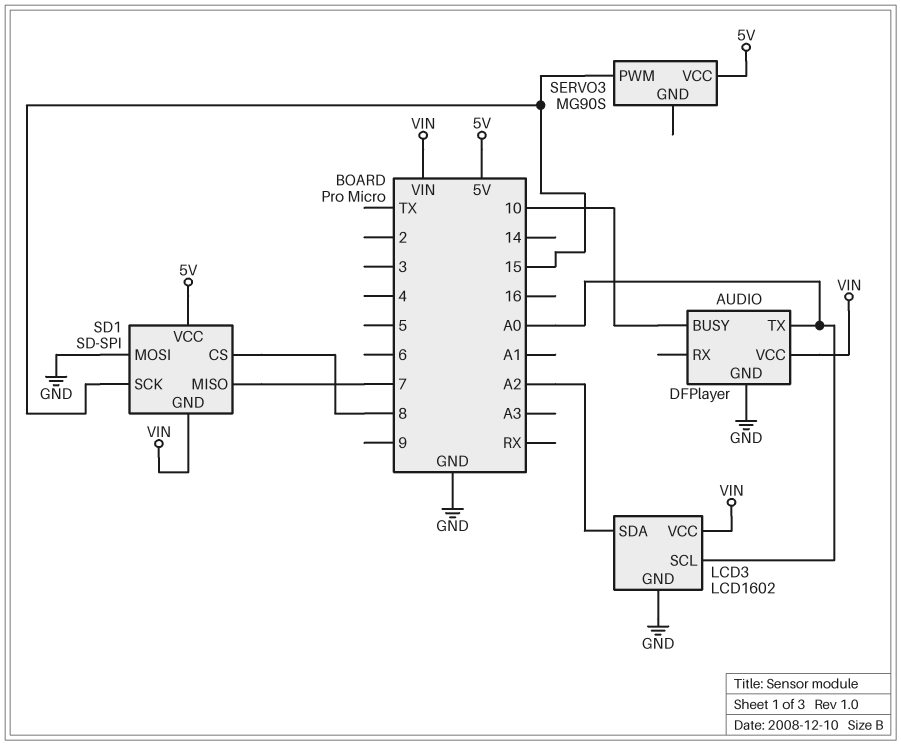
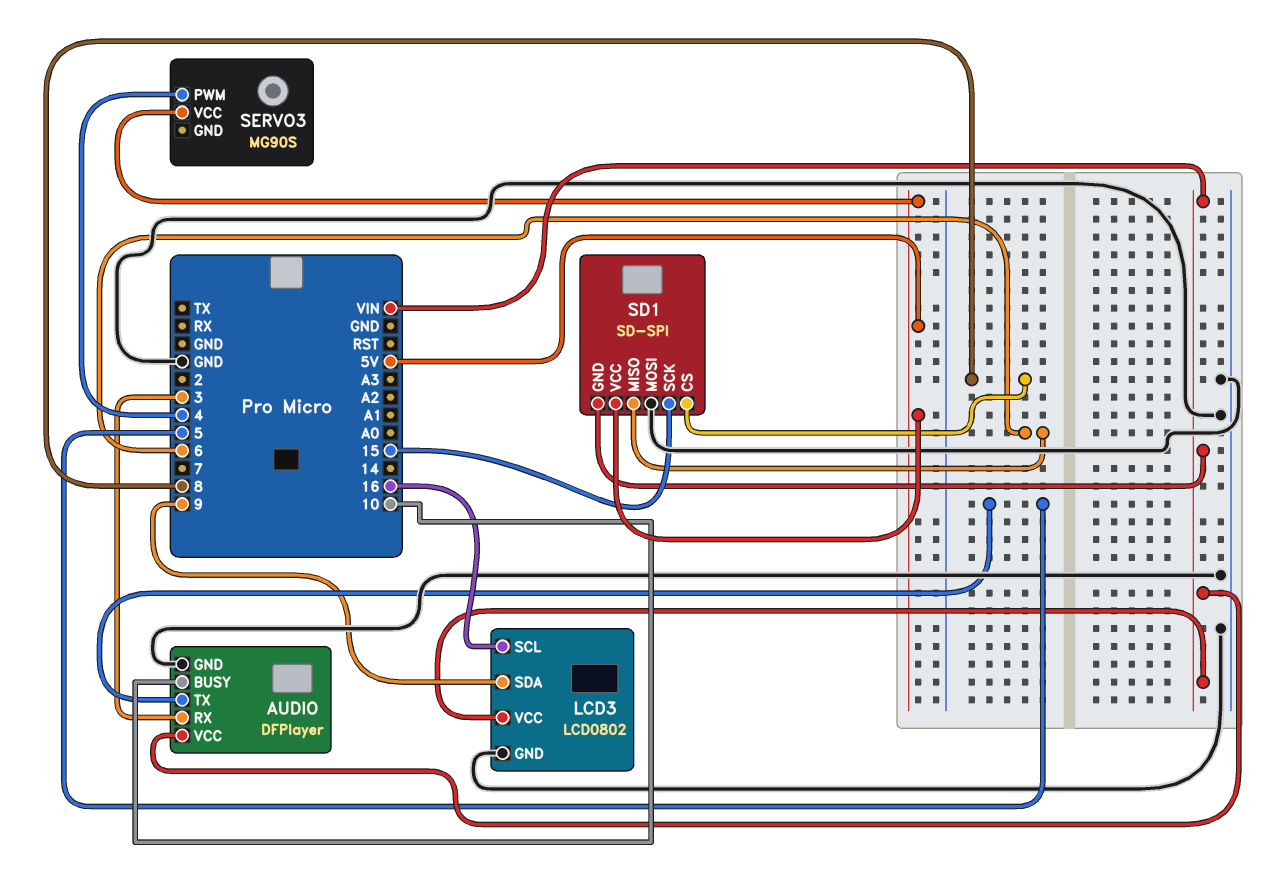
AUDIO pin RX: none -> 3
AUDIO pin TX: A0 -> 5
LCD3: LCD1602 -> LCD0802
LCD3 pin SCL: A0 -> 16
LCD3 pin SDA: A2 -> 9
SD1 pin MISO: 7 -> 6
SERVO3 pin PWM: 15 -> 4

